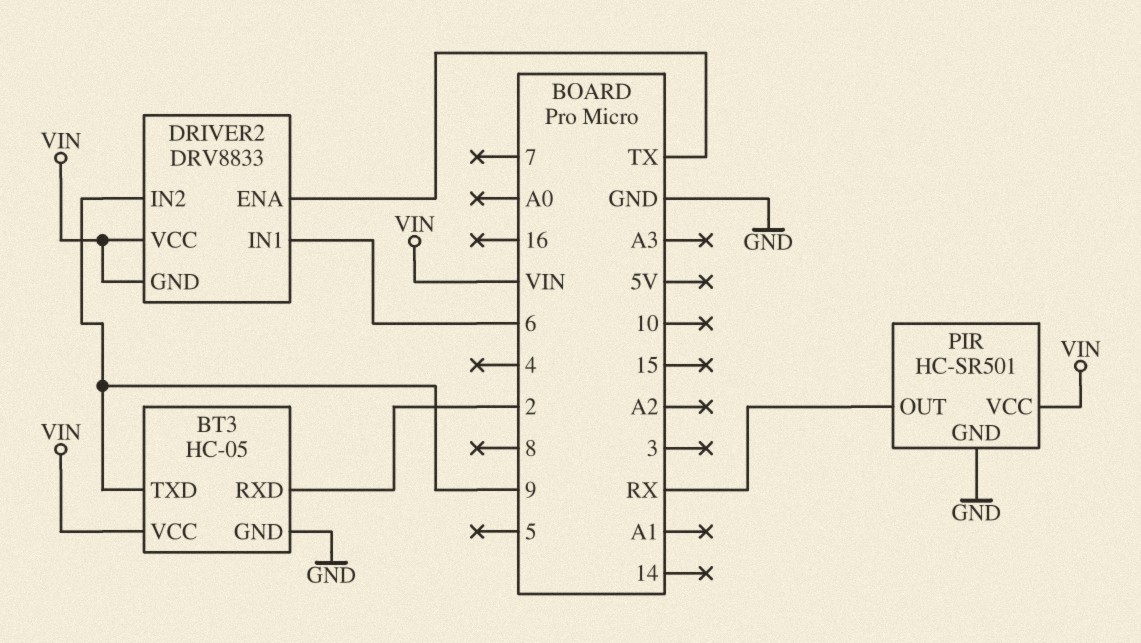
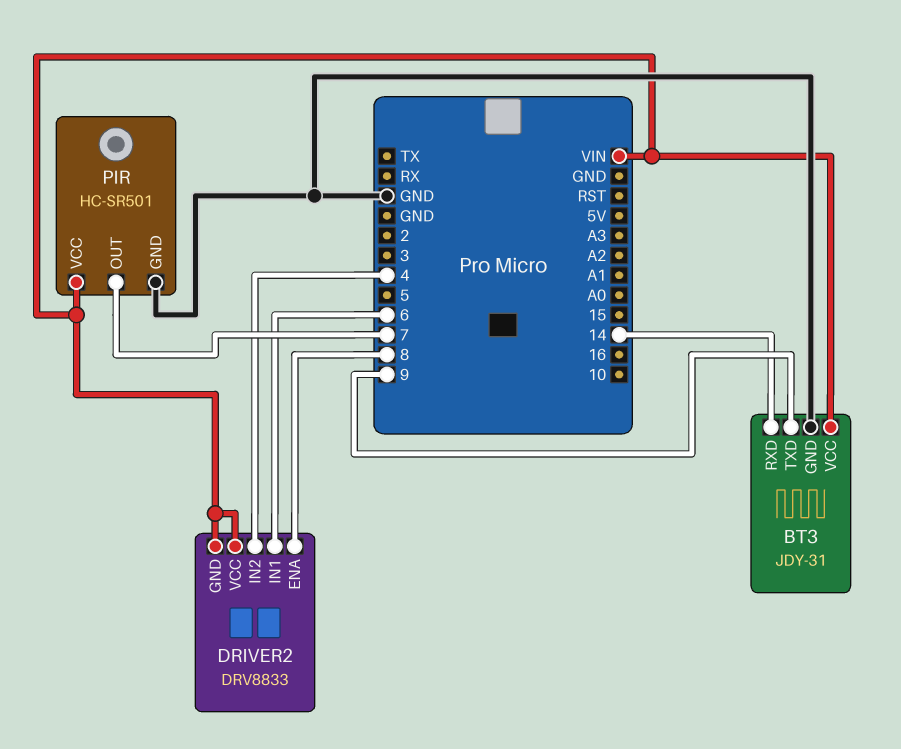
BT3: HC-05 -> JDY-31
BT3 pin RXD: 2 -> 14
DRIVER2 pin ENA: TX -> 8
DRIVER2 pin IN2: 9 -> 4
PIR pin OUT: RX -> 7

